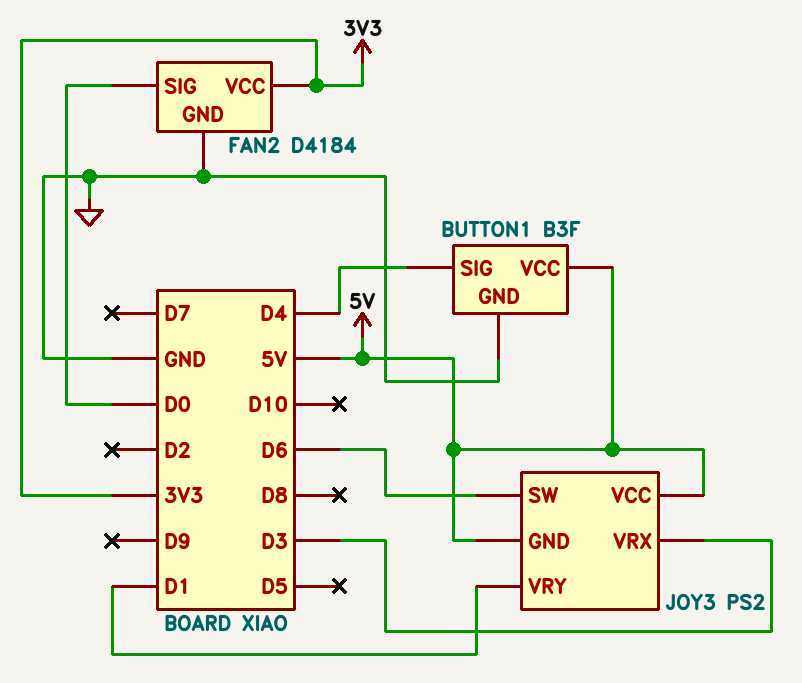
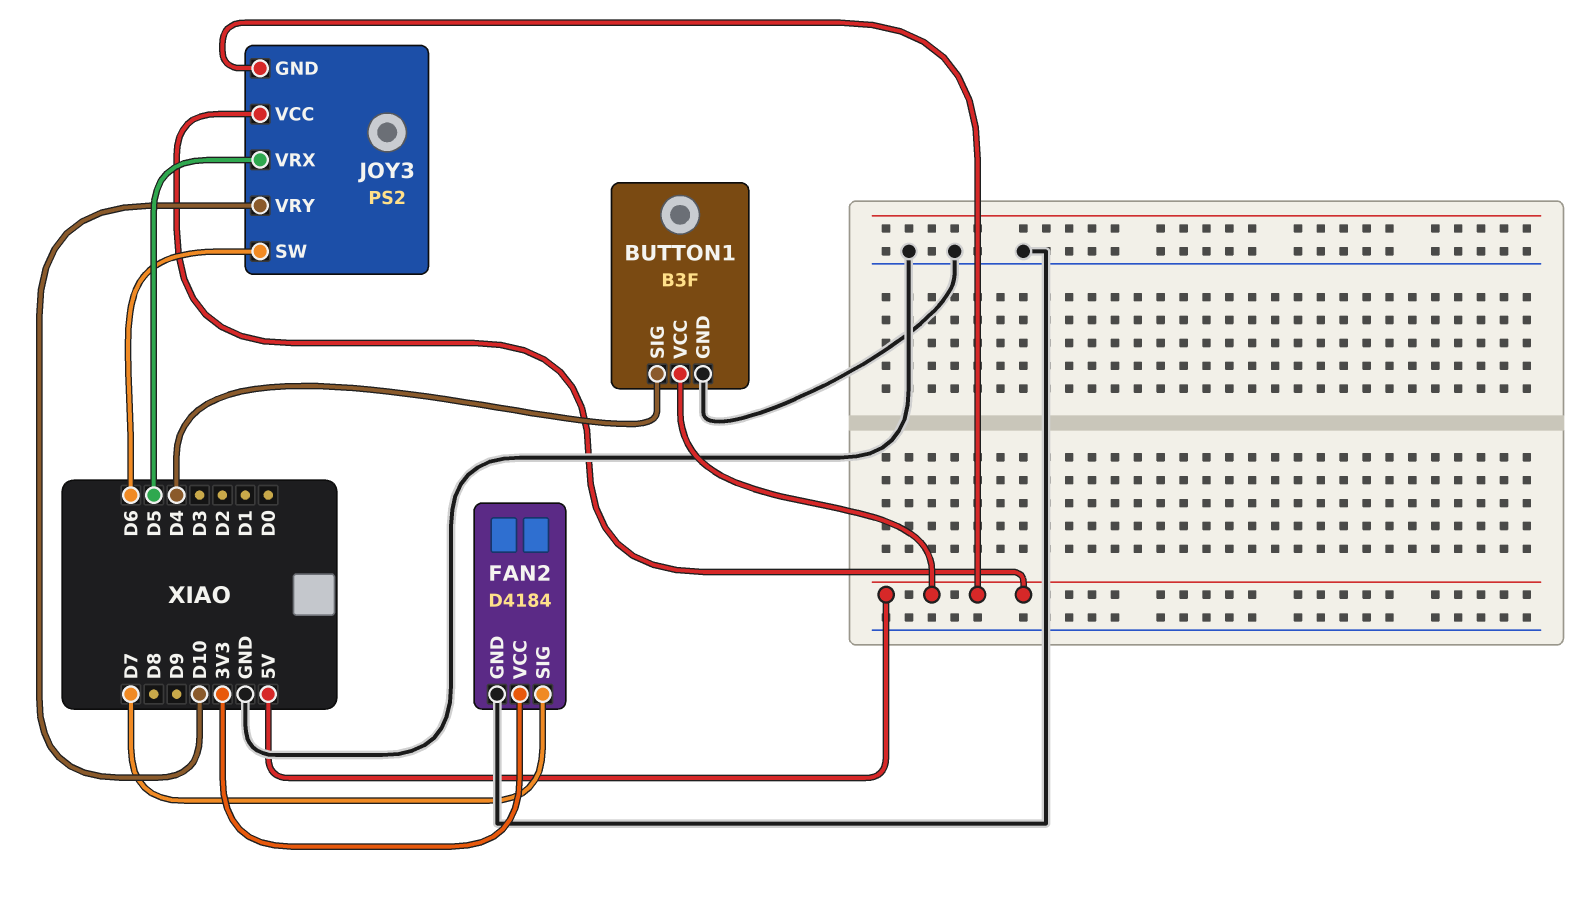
FAN2 pin SIG: D0 -> D7
JOY3 pin VRX: D3 -> D5
JOY3 pin VRY: D1 -> D10

